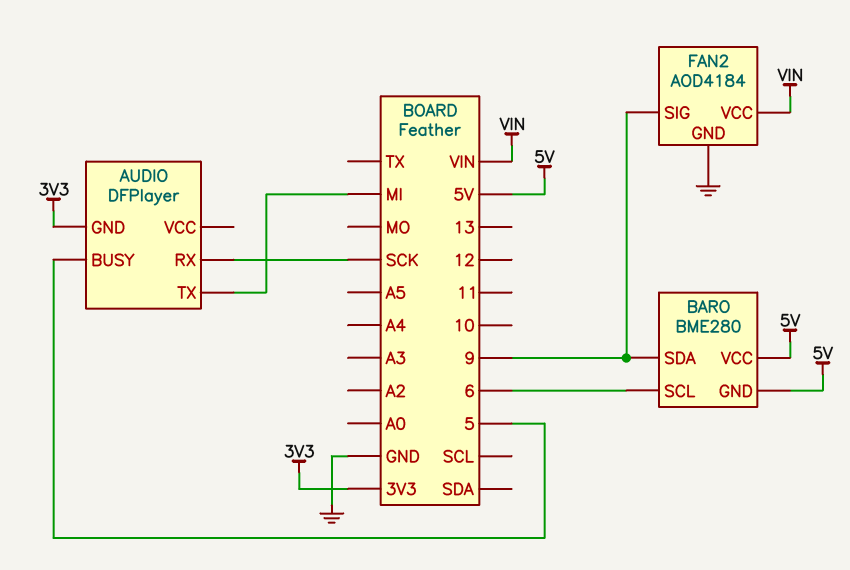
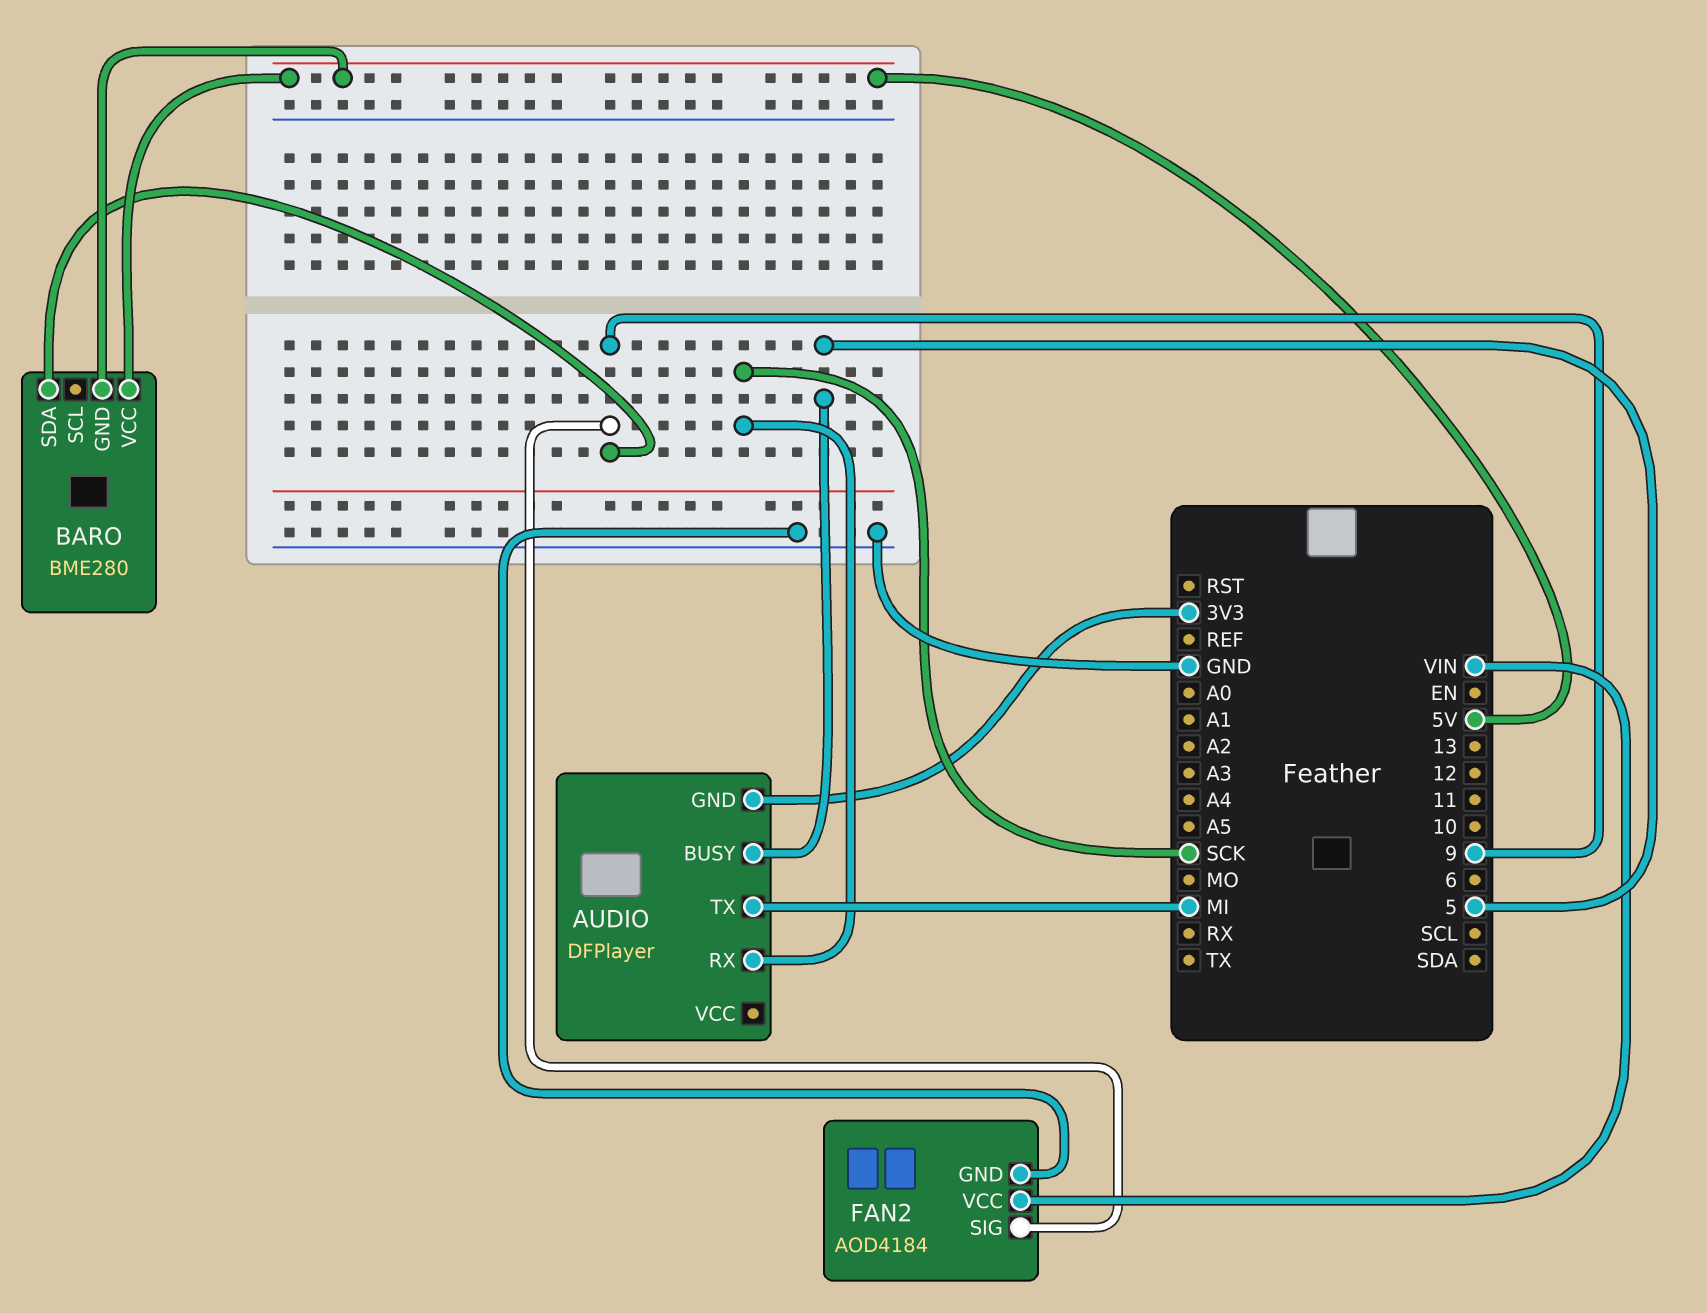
BARO pin SCL: 6 -> none

